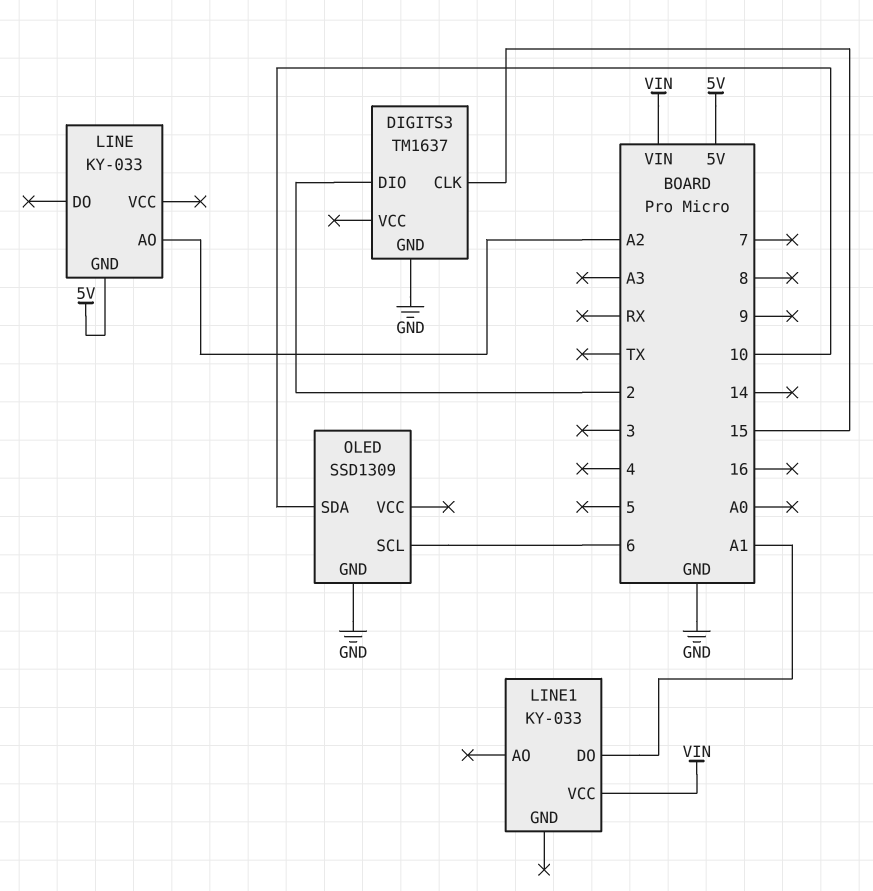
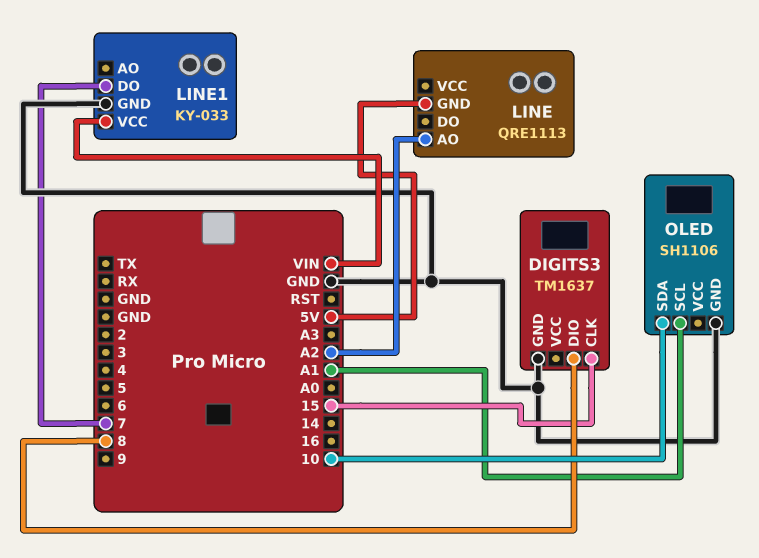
DIGITS3 pin DIO: 2 -> 8
LINE: KY-033 -> QRE1113
LINE1 pin DO: A1 -> 7
LINE1 pin GND: none -> GND
OLED: SSD1309 -> SH1106
OLED pin SCL: 6 -> A1

